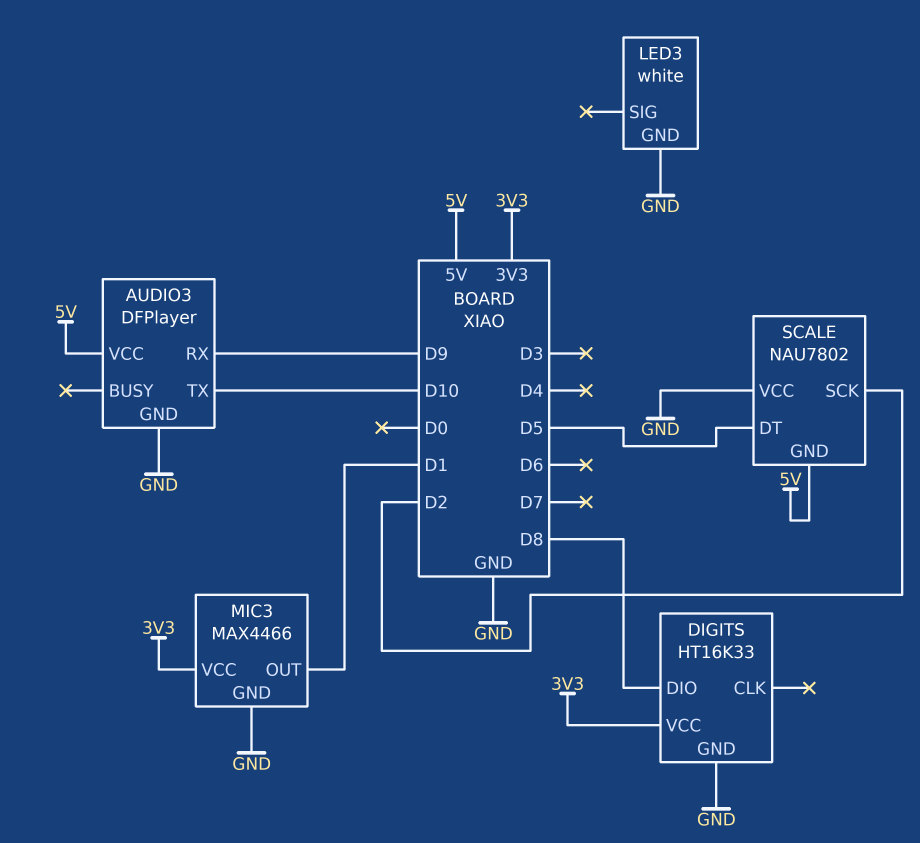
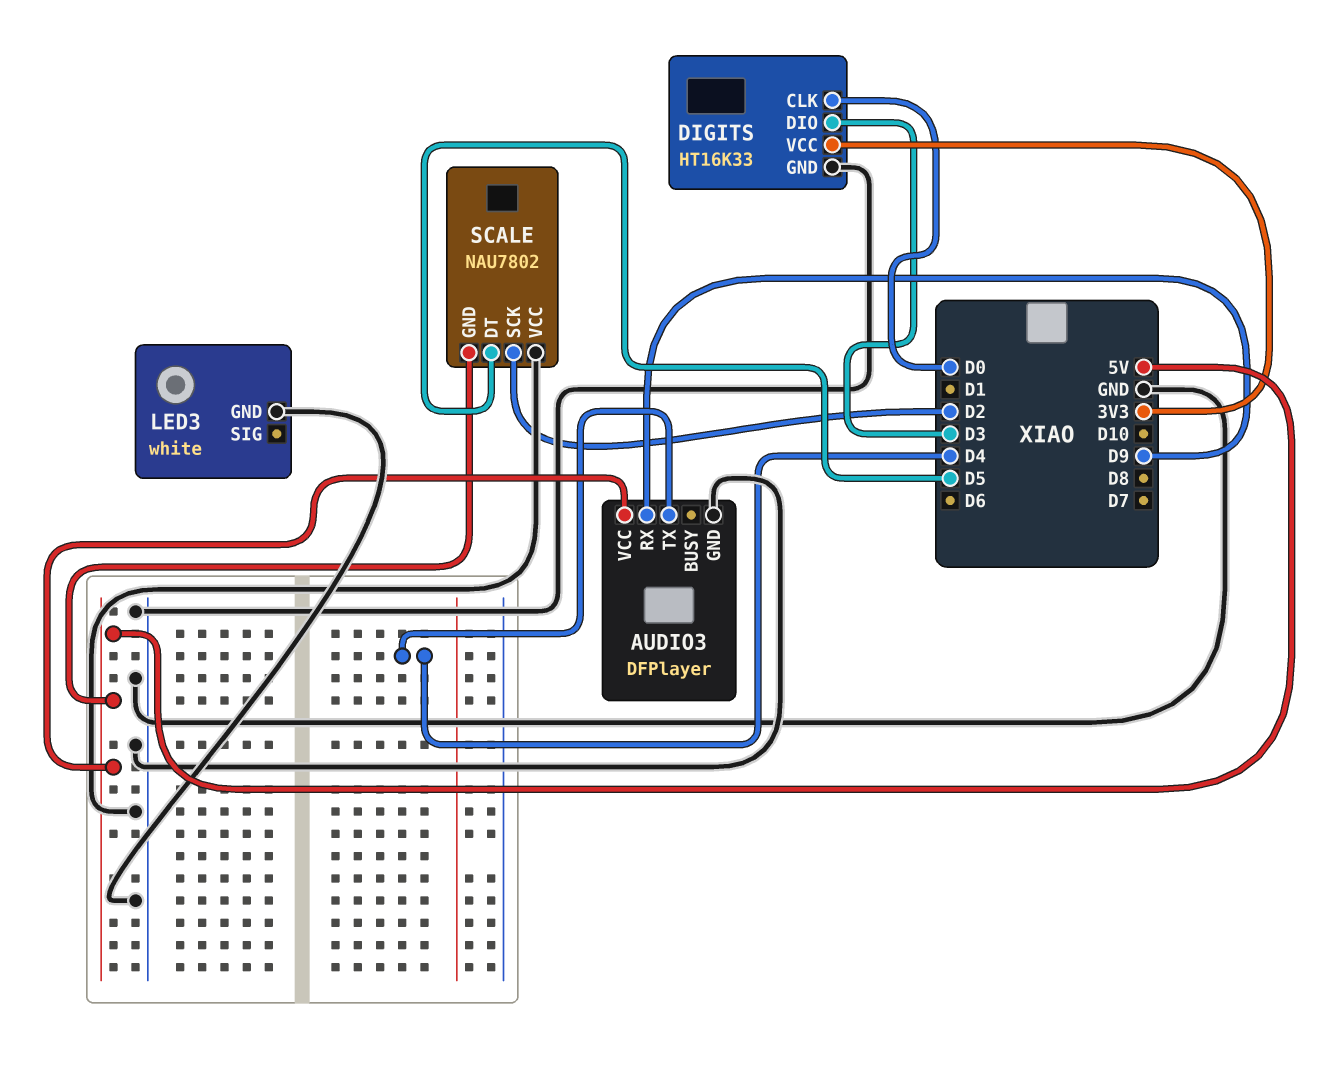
AUDIO3 pin TX: D10 -> D4
DIGITS pin CLK: none -> D0
DIGITS pin DIO: D8 -> D3
MIC3: MAX4466 -> none
MIC3 pin GND: GND -> none
MIC3 pin OUT: D1 -> none
MIC3 pin VCC: 3V3 -> none

